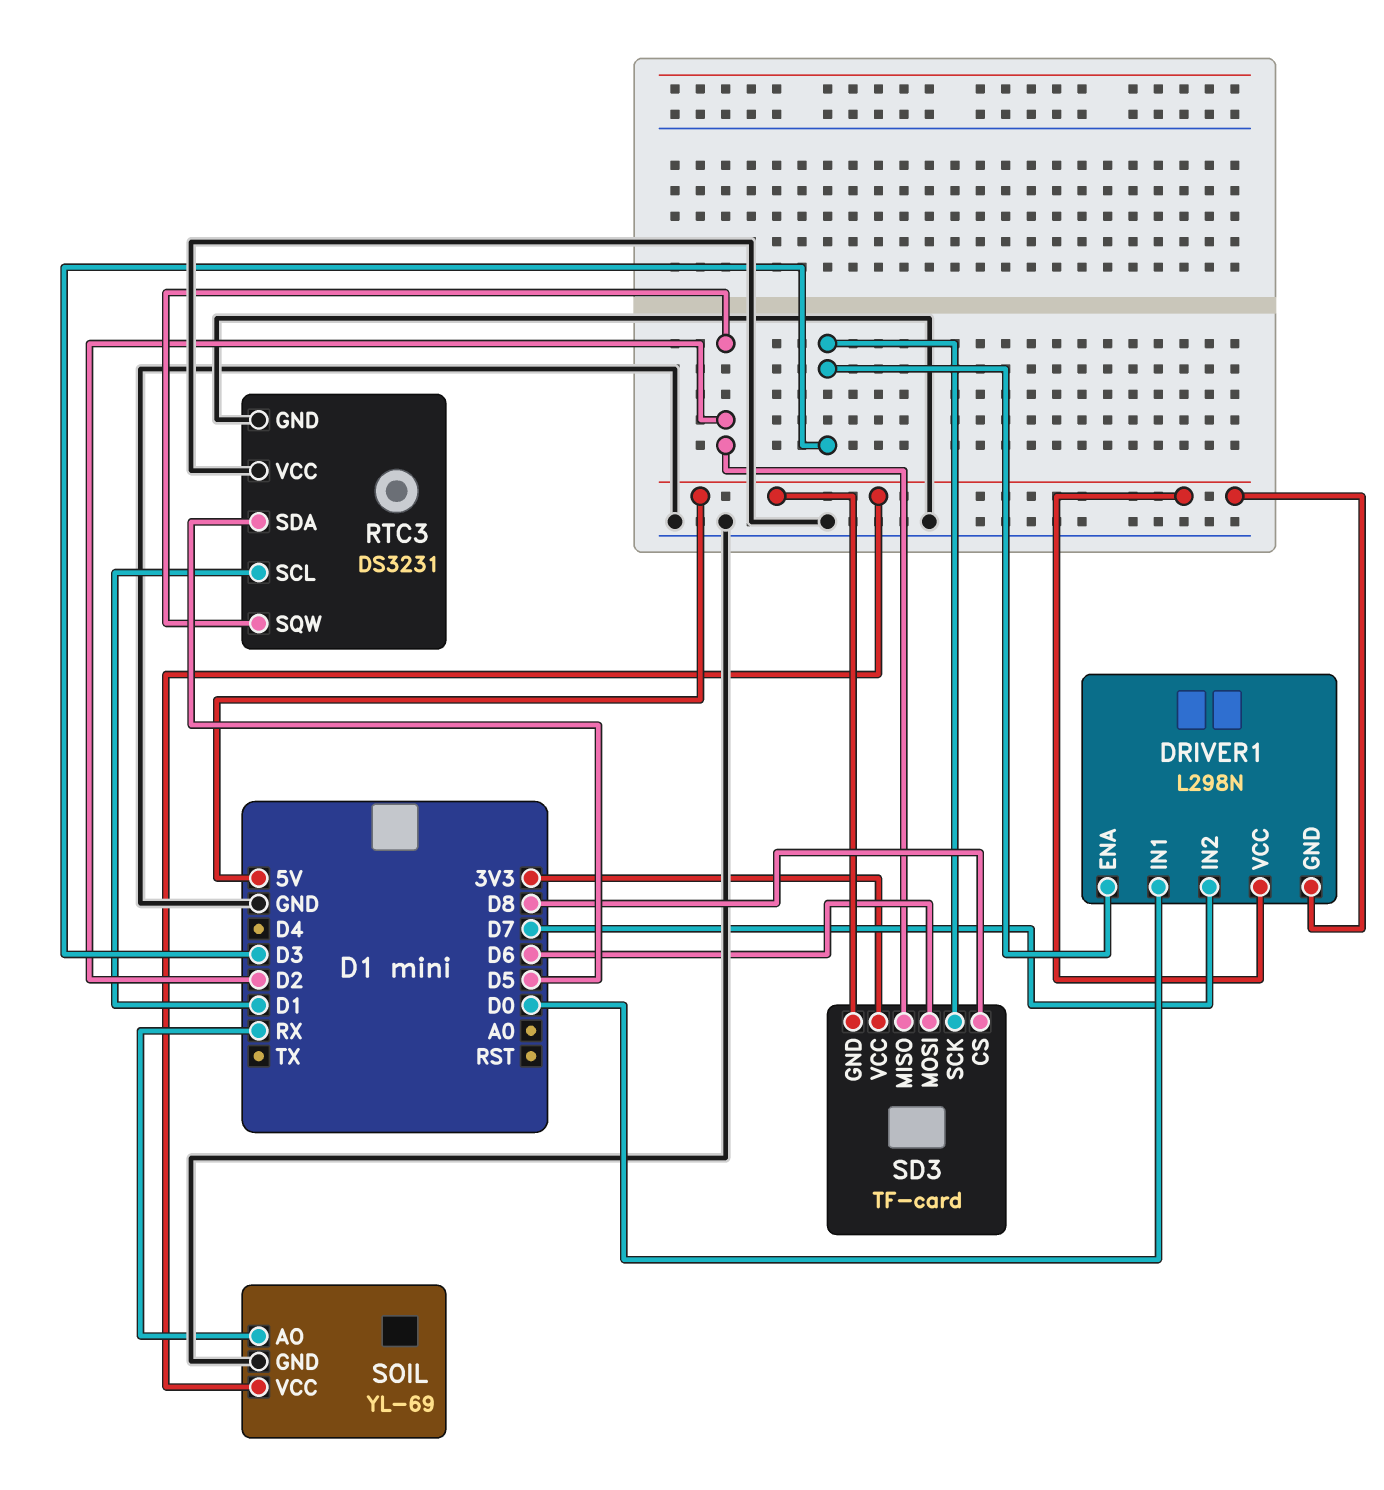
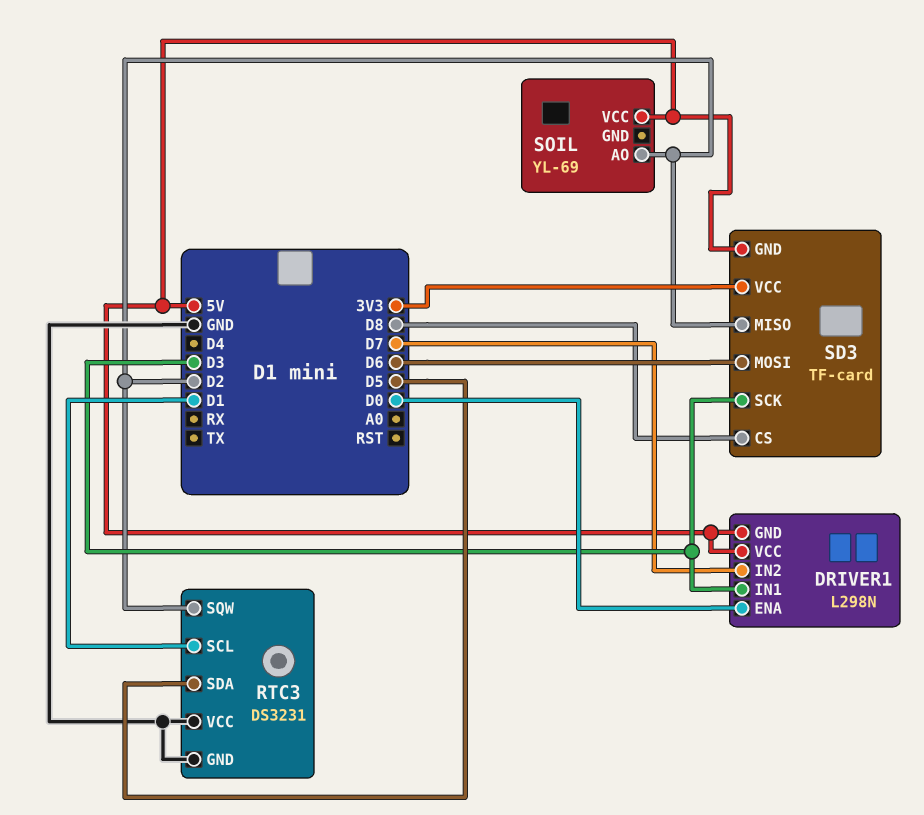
DRIVER1 pin ENA: D3 -> D0
DRIVER1 pin IN1: D0 -> D3
SOIL pin AO: RX -> D2
SOIL pin GND: GND -> none

